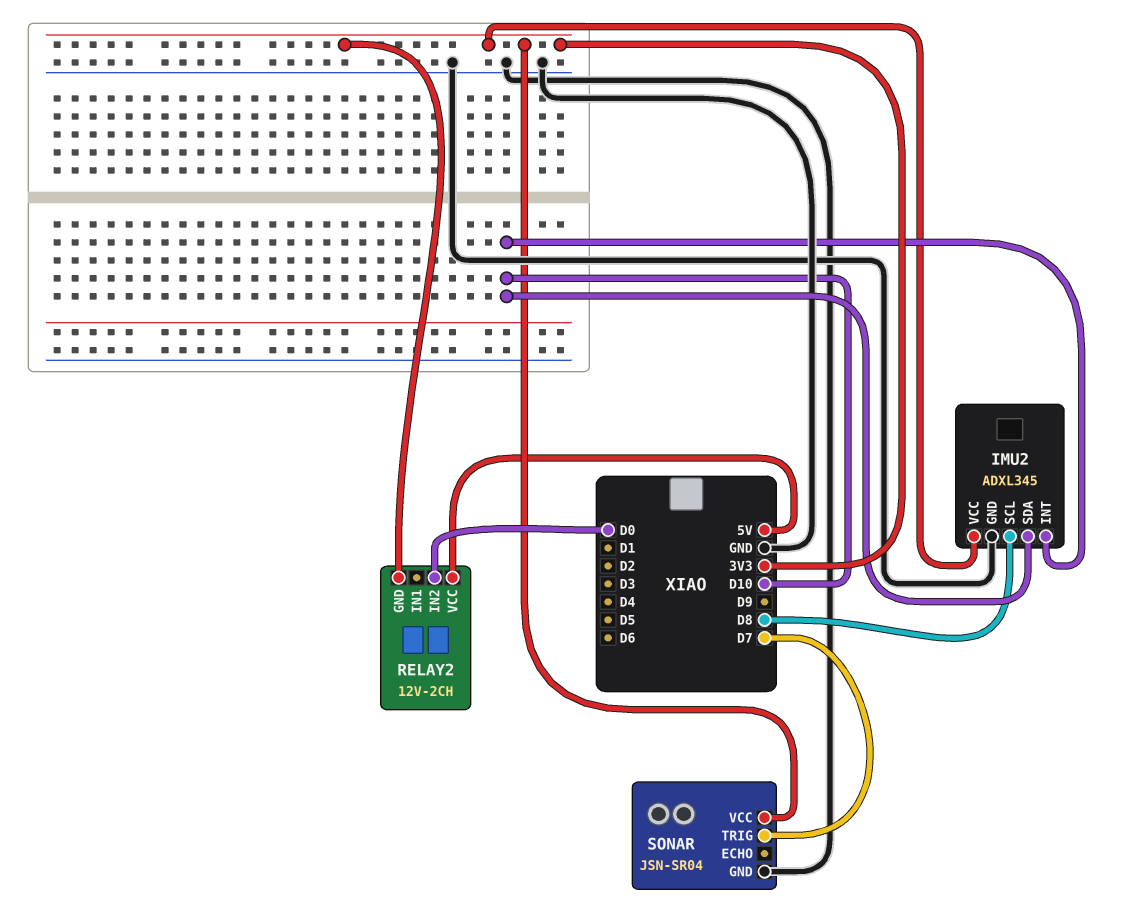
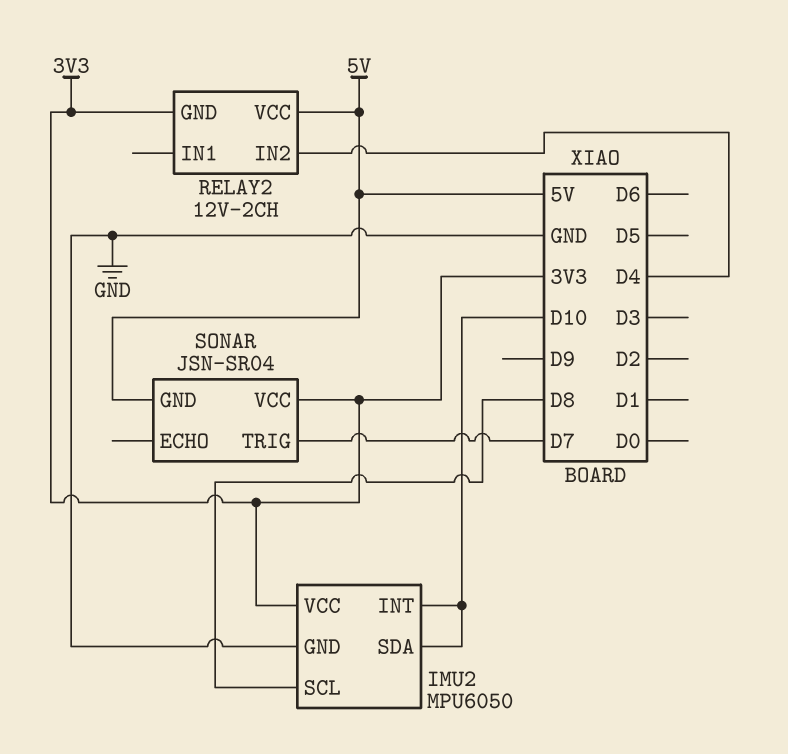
IMU2: ADXL345 -> MPU6050
RELAY2 pin IN2: D0 -> D4
SONAR pin GND: GND -> 5V

